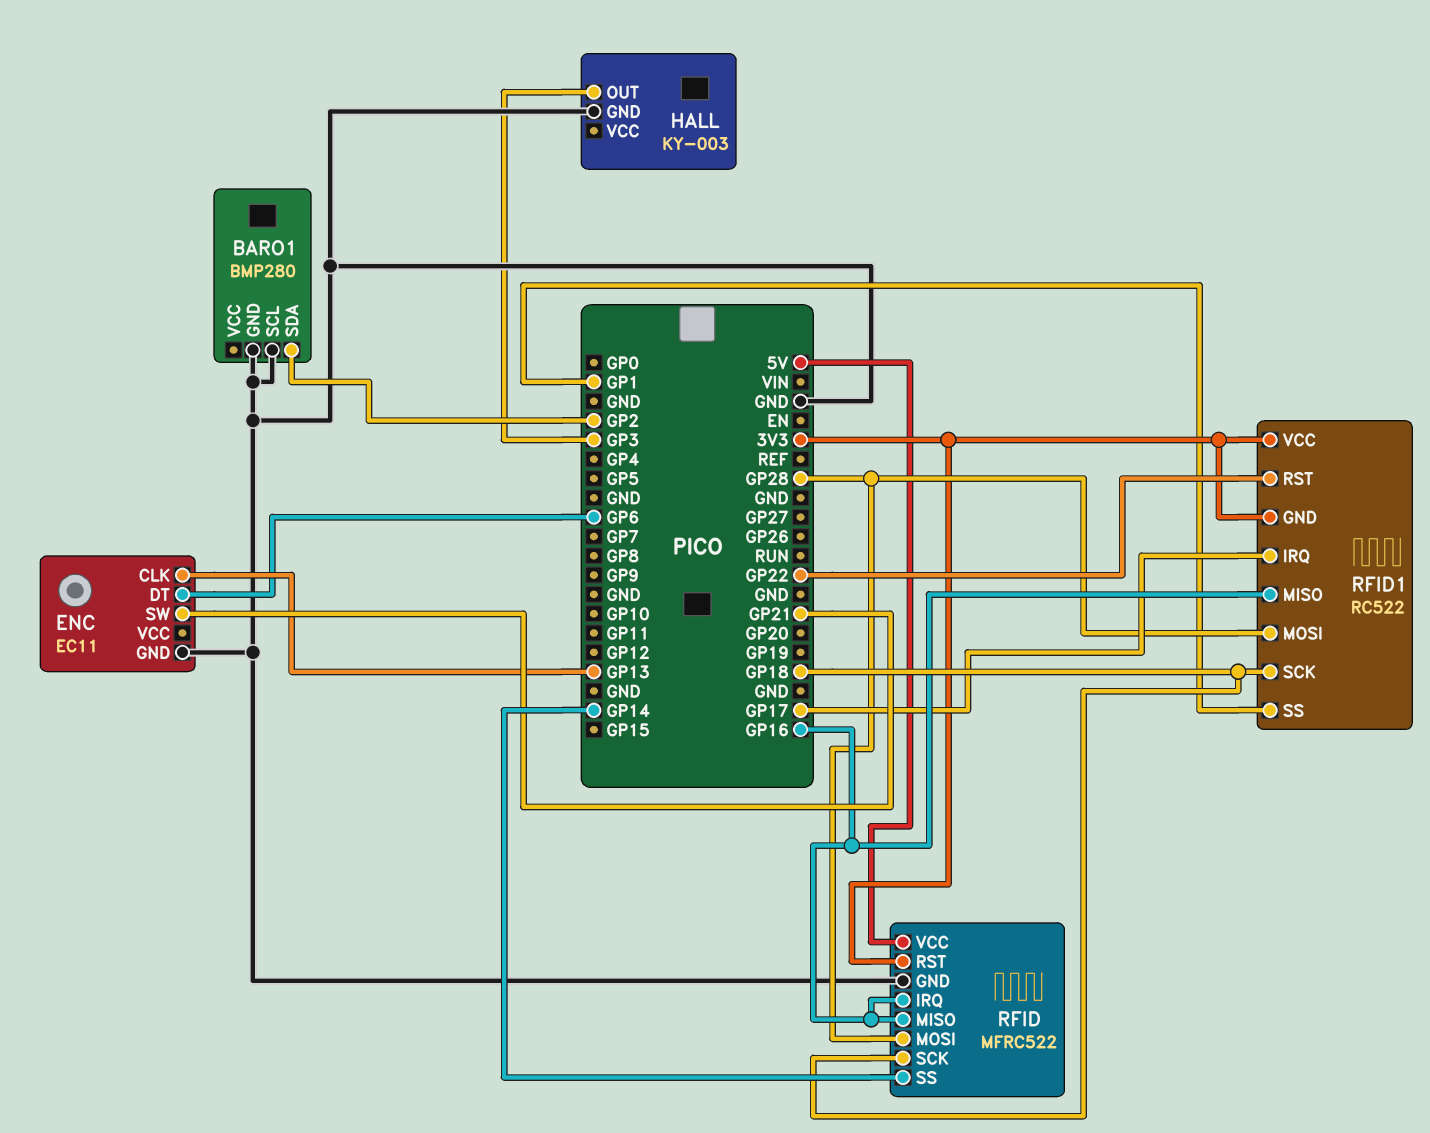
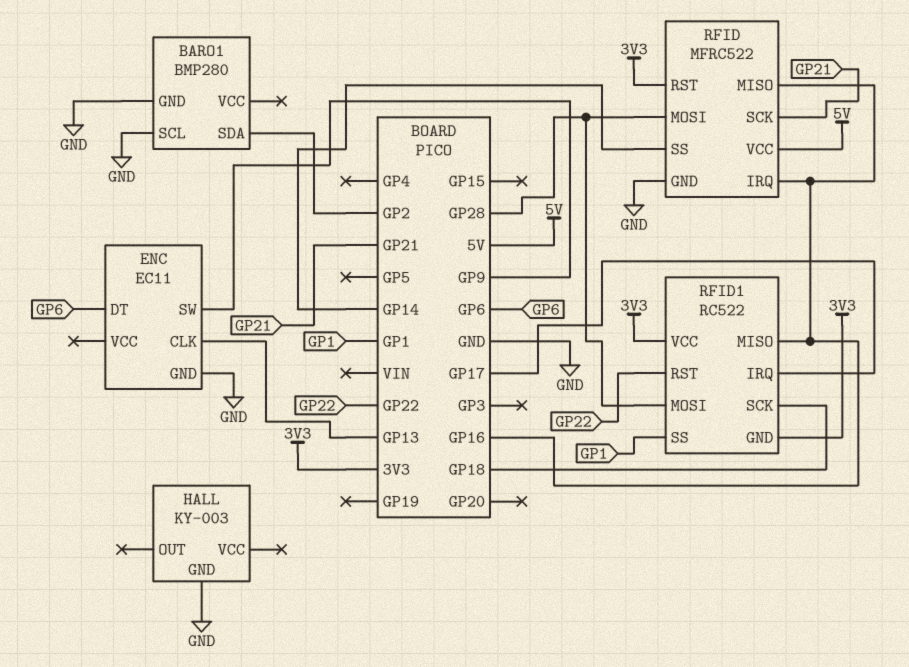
ENC pin SW: GP21 -> GP9
HALL pin OUT: GP3 -> none
RFID pin SCK: GP18 -> GP21

